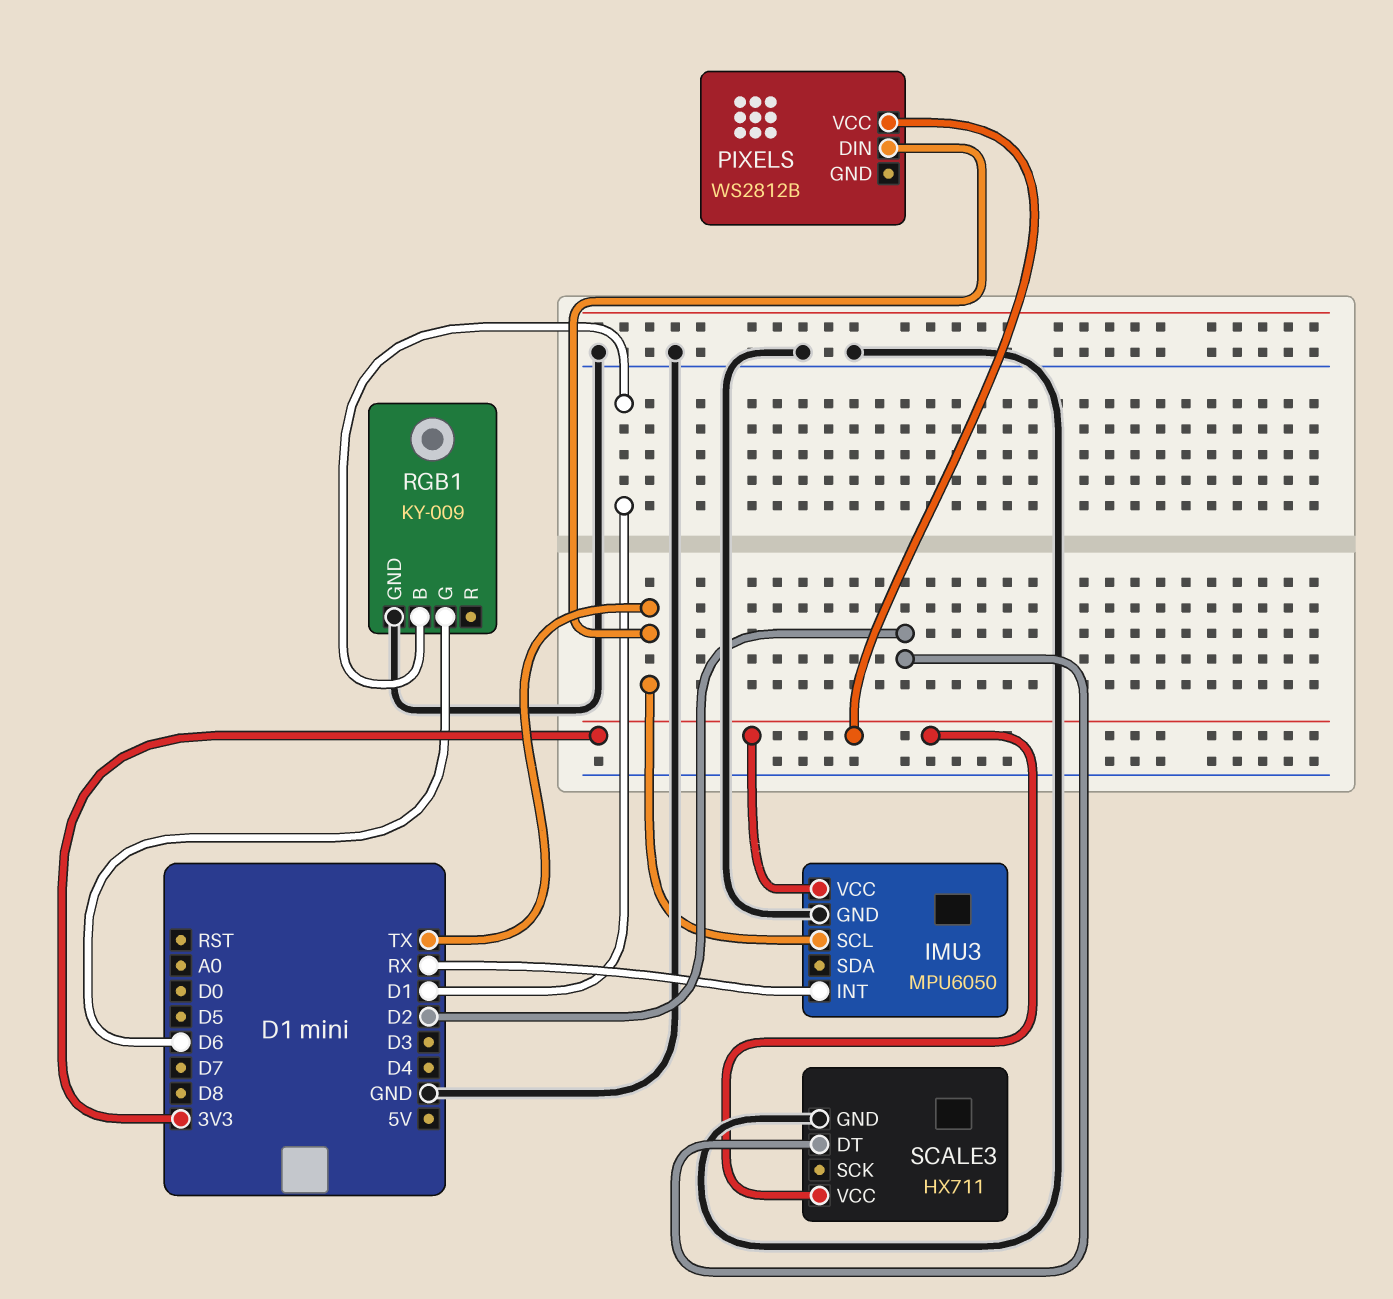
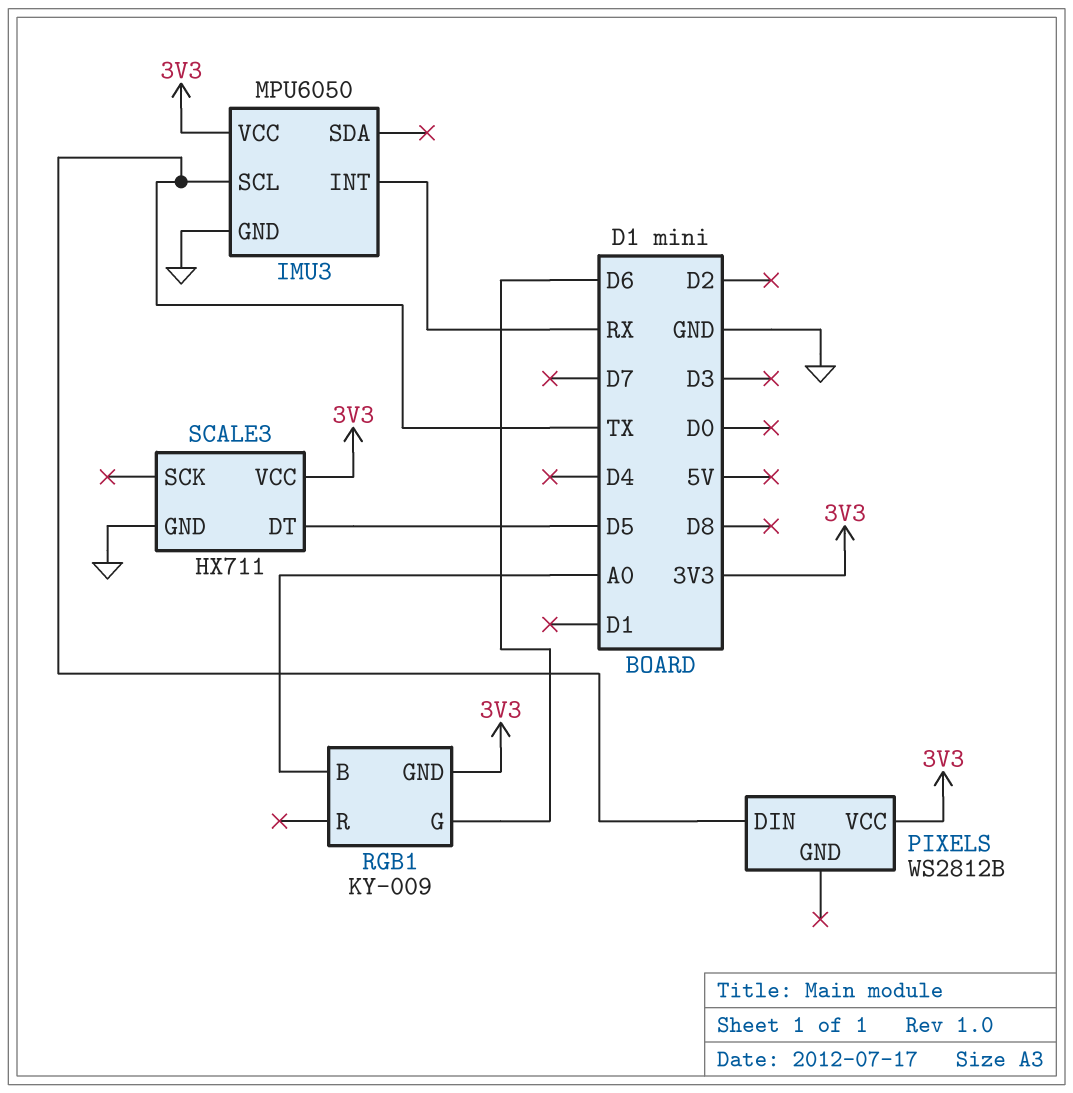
RGB1 pin B: D1 -> A0
RGB1 pin GND: GND -> 3V3
SCALE3 pin DT: D2 -> D5

